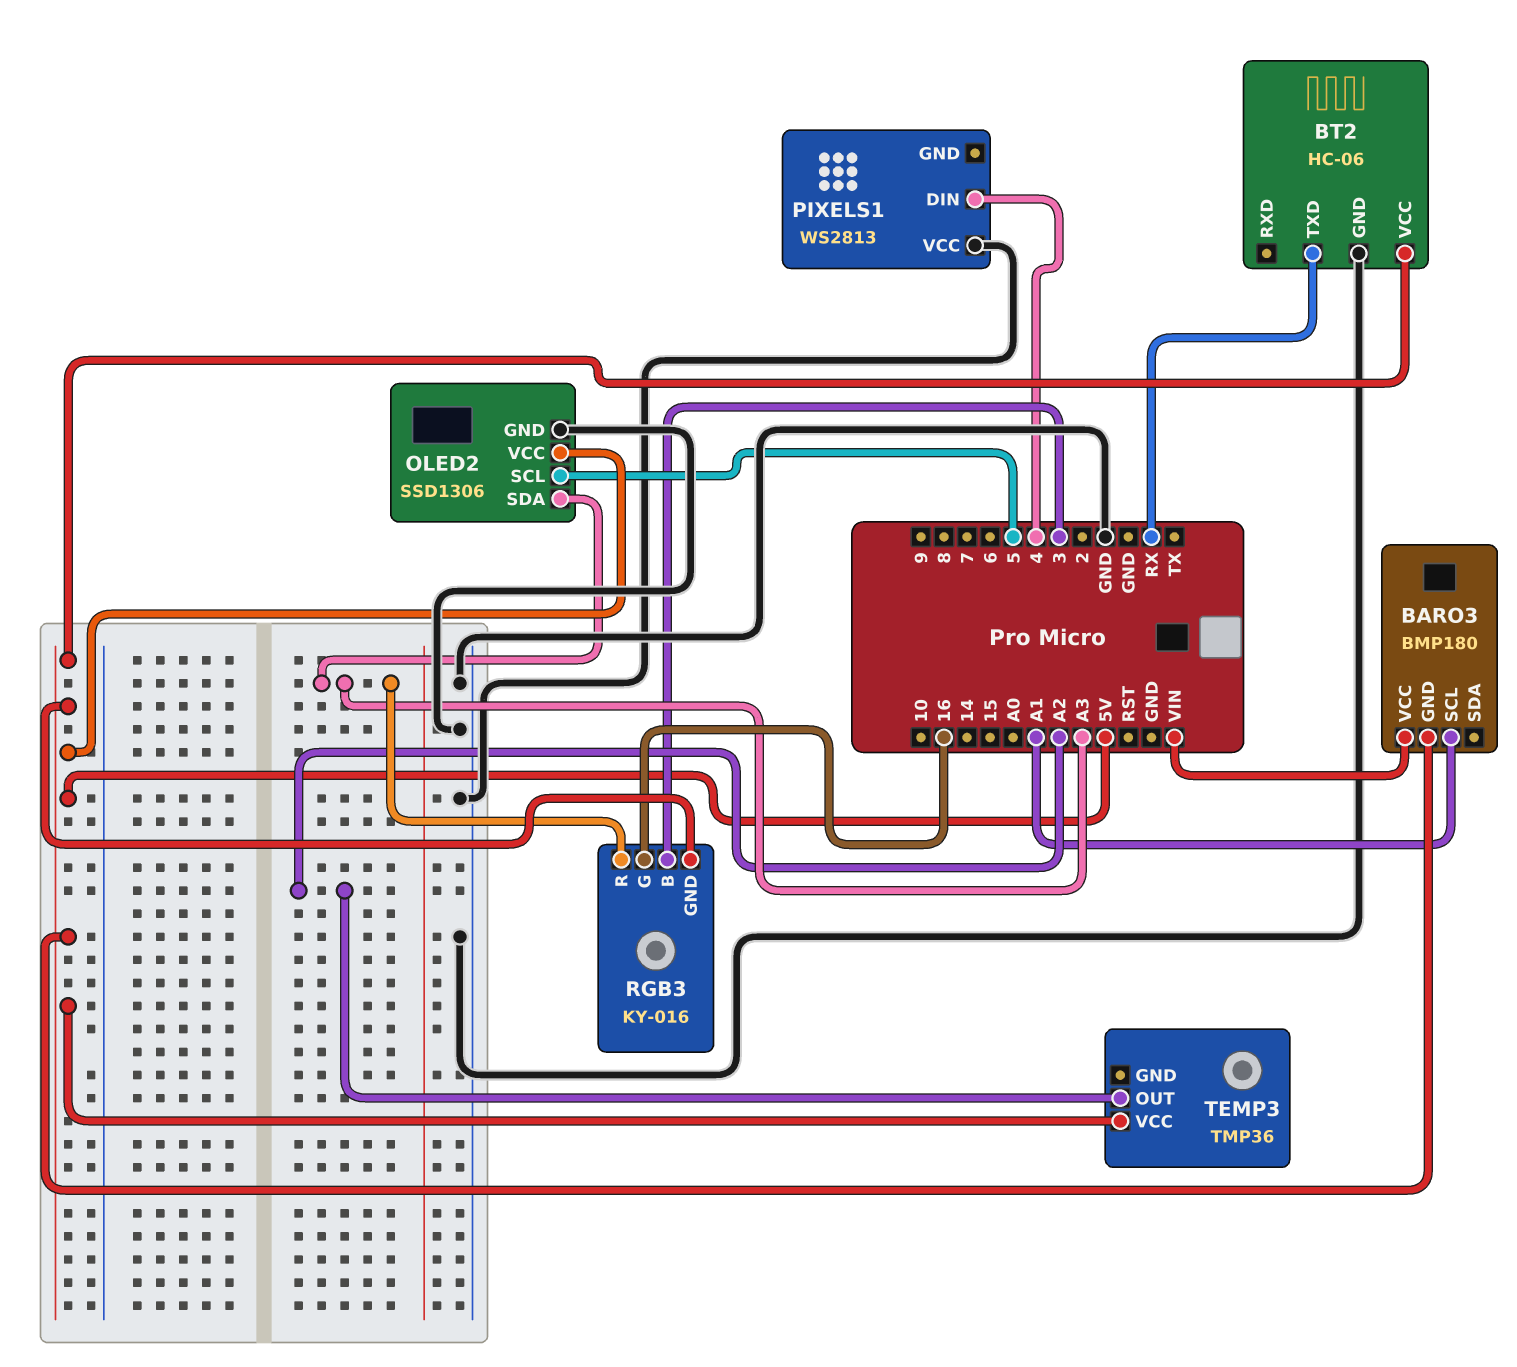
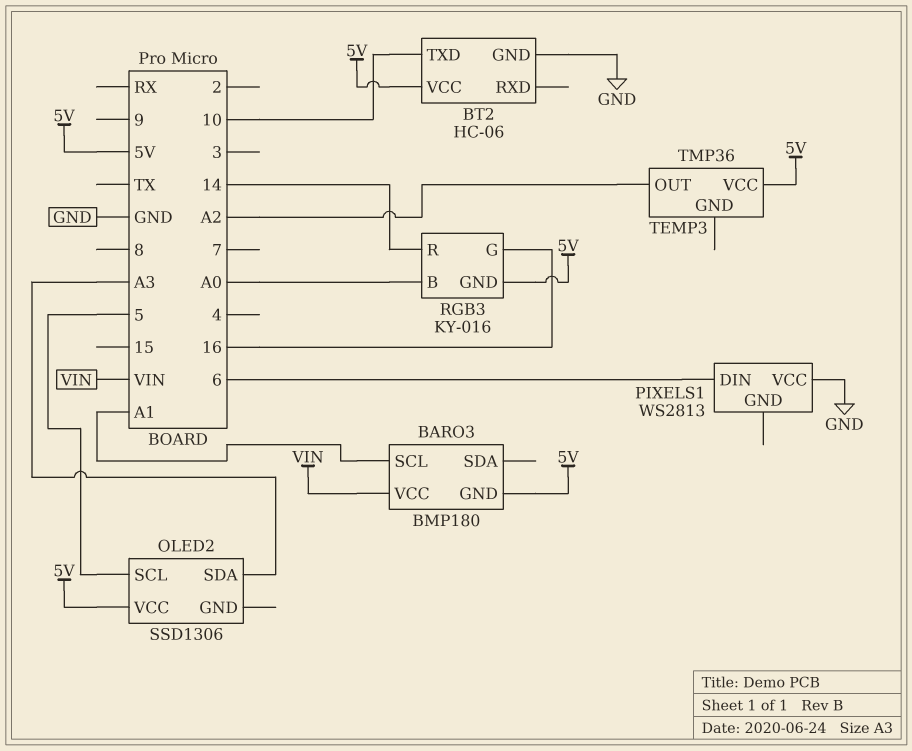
BT2 pin TXD: RX -> 10
OLED2 pin GND: GND -> none
PIXELS1 pin DIN: 4 -> 6
RGB3 pin B: 3 -> A0
RGB3 pin R: A3 -> 14

